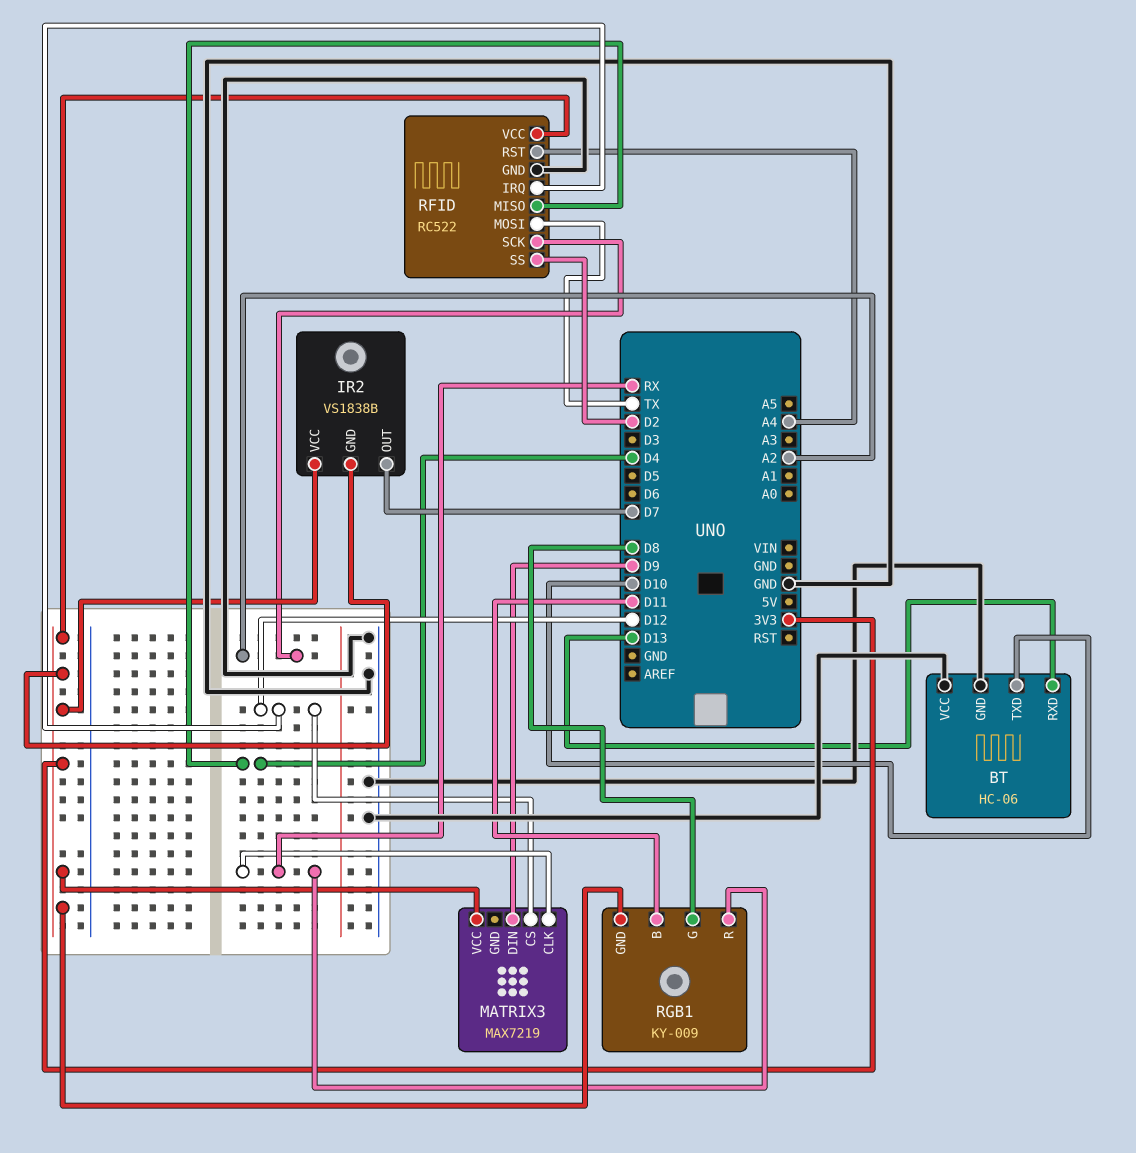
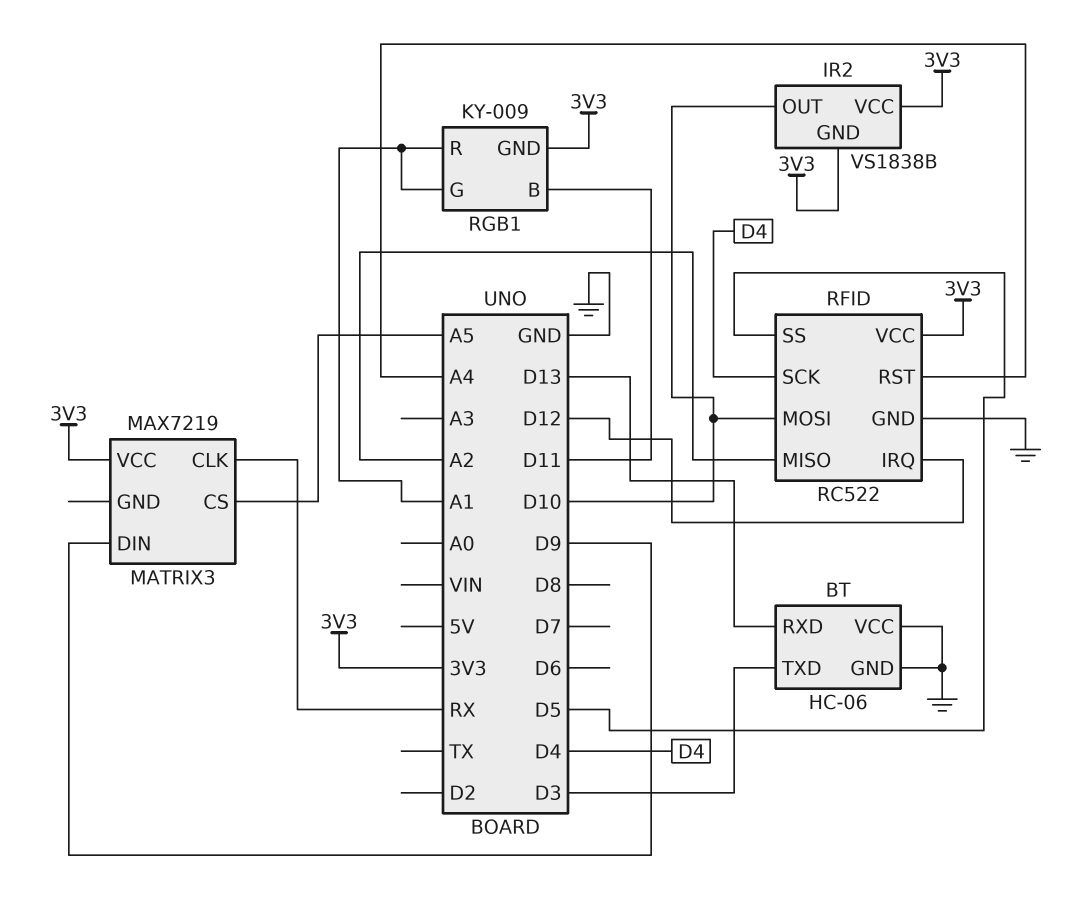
BT pin TXD: D10 -> D3
IR2 pin OUT: D7 -> D10
MATRIX3 pin CS: D12 -> A5
RFID pin MISO: D4 -> A2
RFID pin MOSI: TX -> D10
RFID pin SCK: A2 -> D4
RFID pin SS: D2 -> D5
RGB1 pin G: D8 -> A1
RGB1 pin R: RX -> A1

